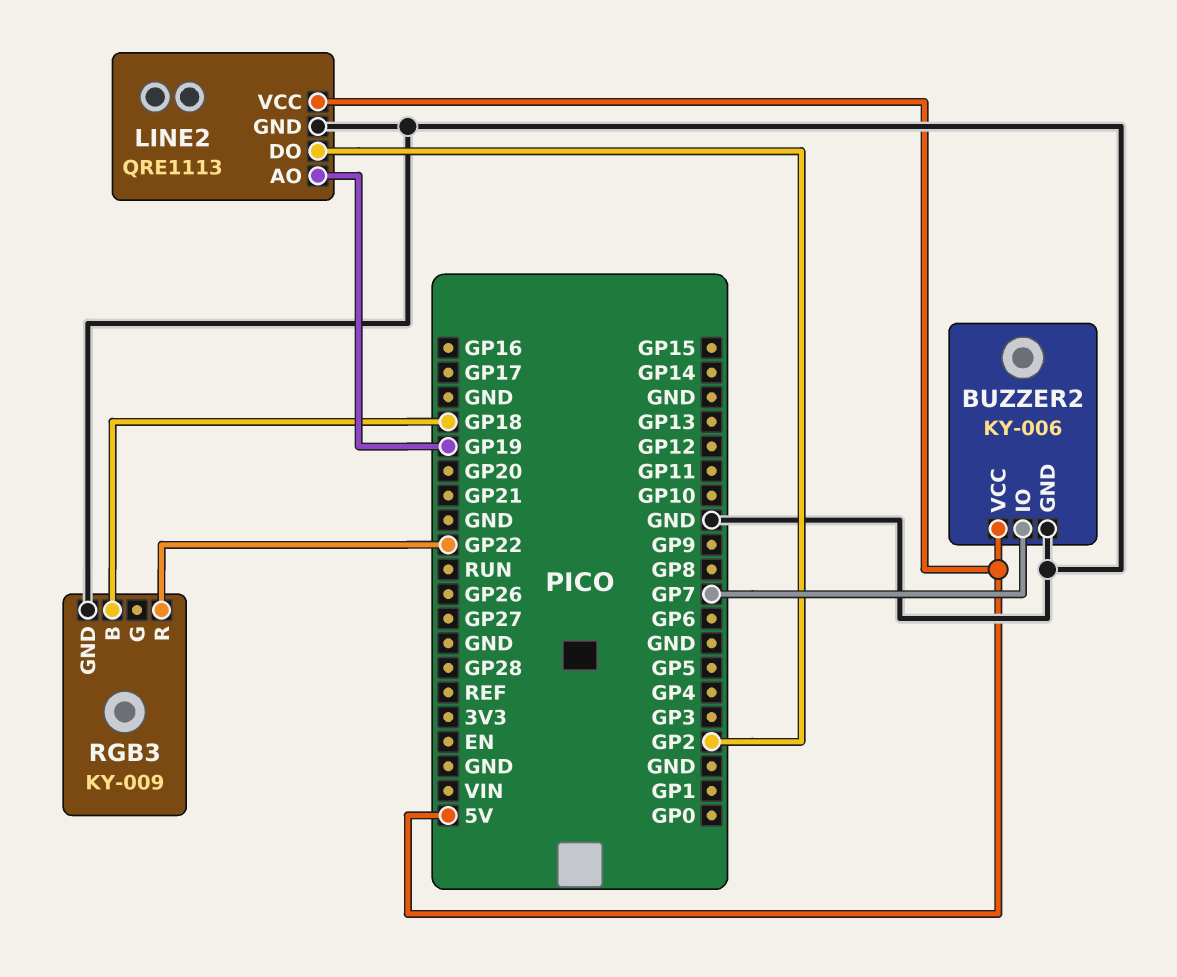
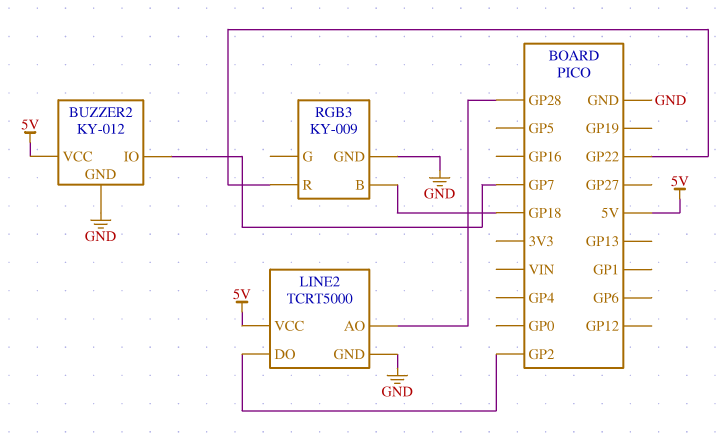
BUZZER2: KY-006 -> KY-012
LINE2: QRE1113 -> TCRT5000
LINE2 pin AO: GP19 -> GP28

